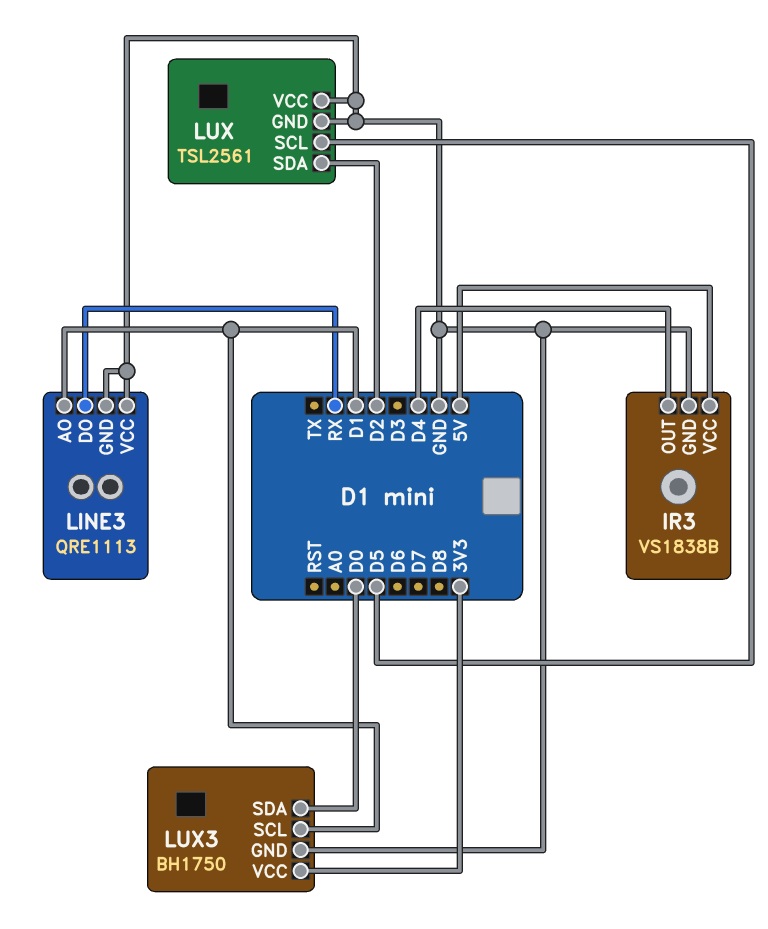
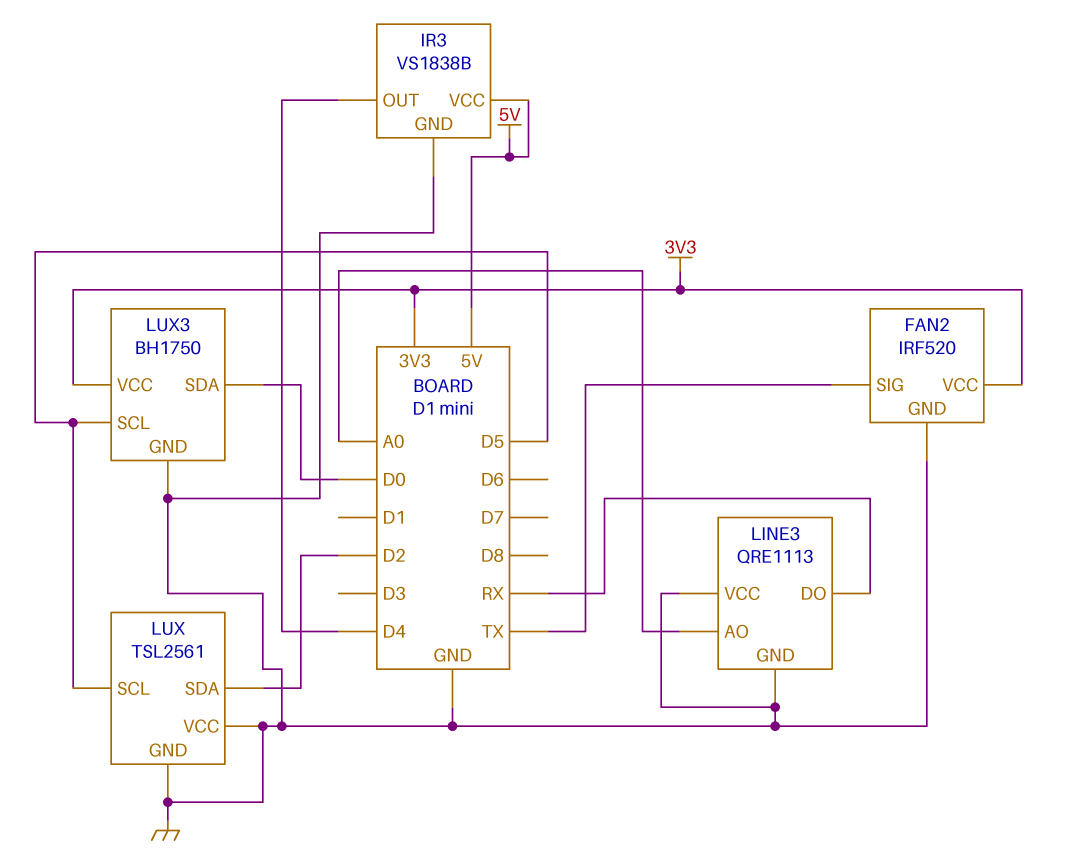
FAN2: none -> IRF520
FAN2 pin GND: none -> GND
FAN2 pin SIG: none -> TX
FAN2 pin VCC: none -> 3V3
LINE3 pin AO: D1 -> A0
LUX3 pin SCL: D1 -> D5

